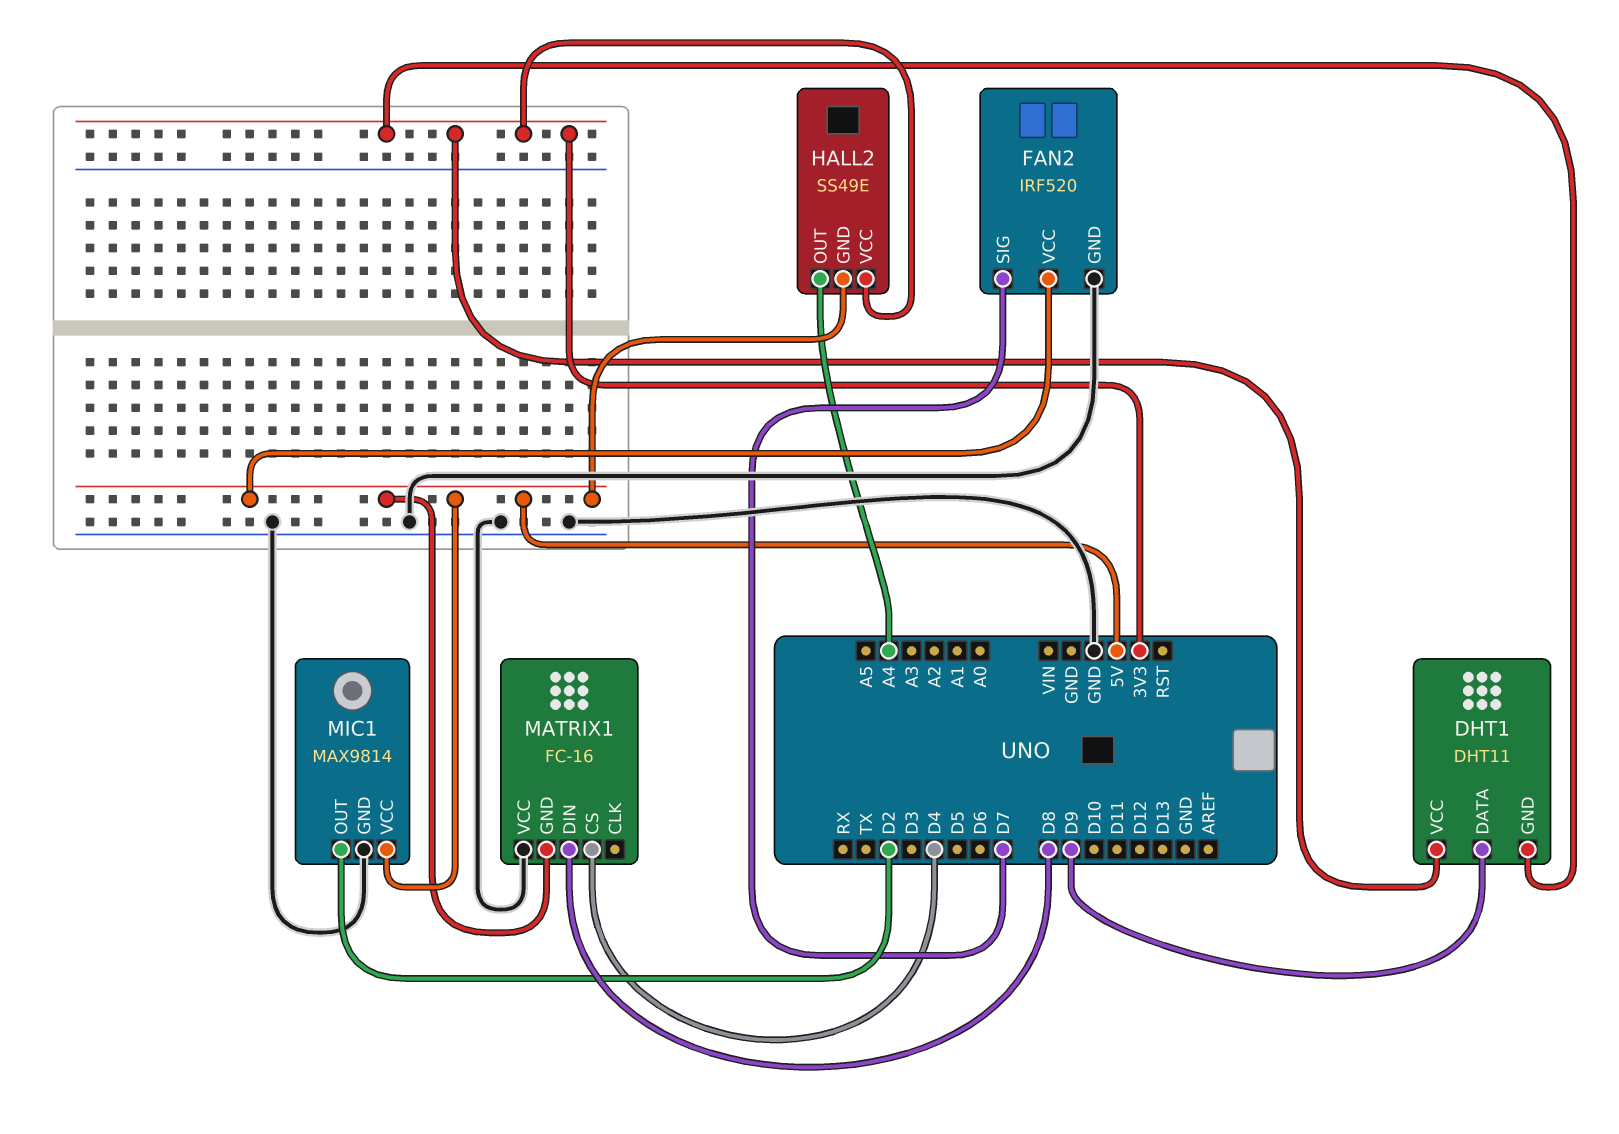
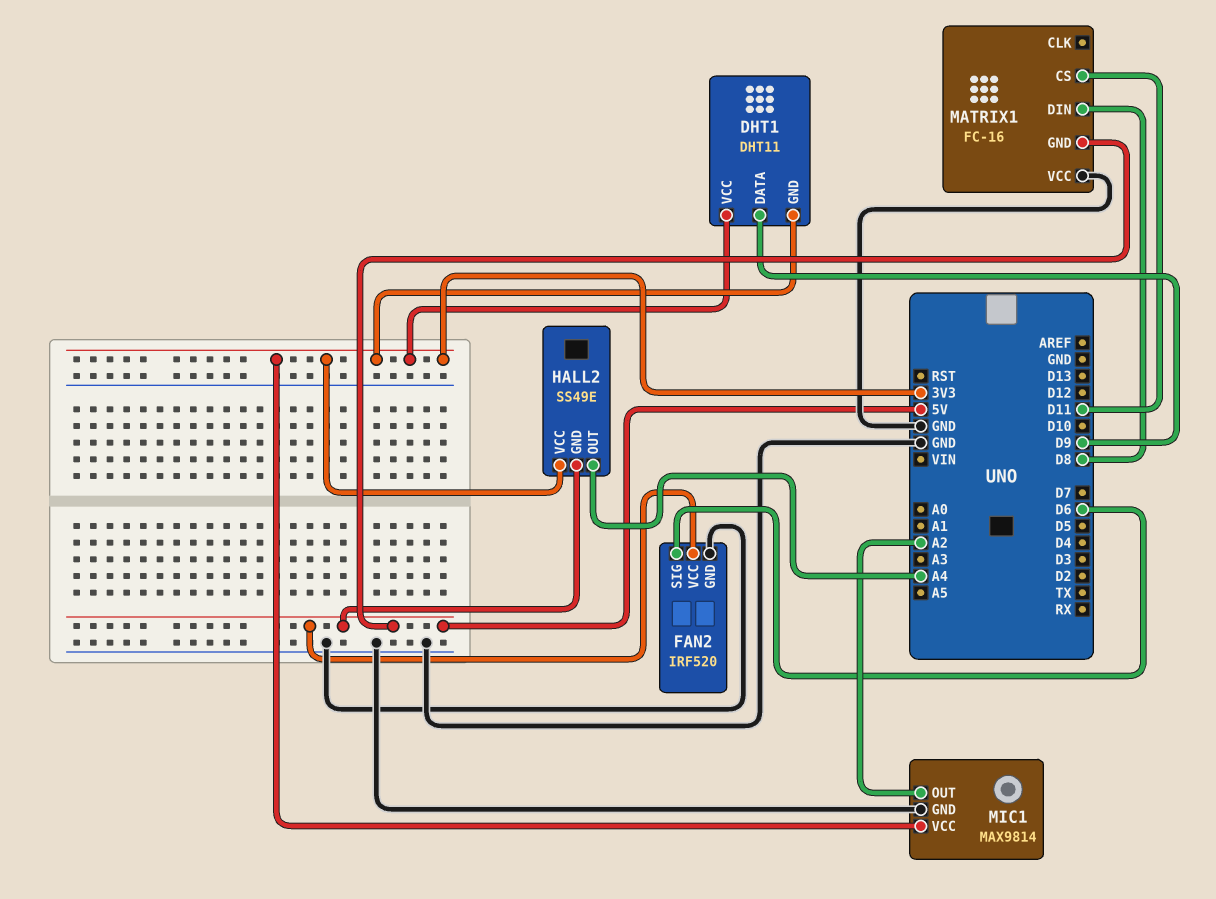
FAN2 pin SIG: D7 -> D6
MATRIX1 pin CS: D4 -> D11
MIC1 pin OUT: D2 -> A2
MIC1 pin VCC: 5V -> 3V3

